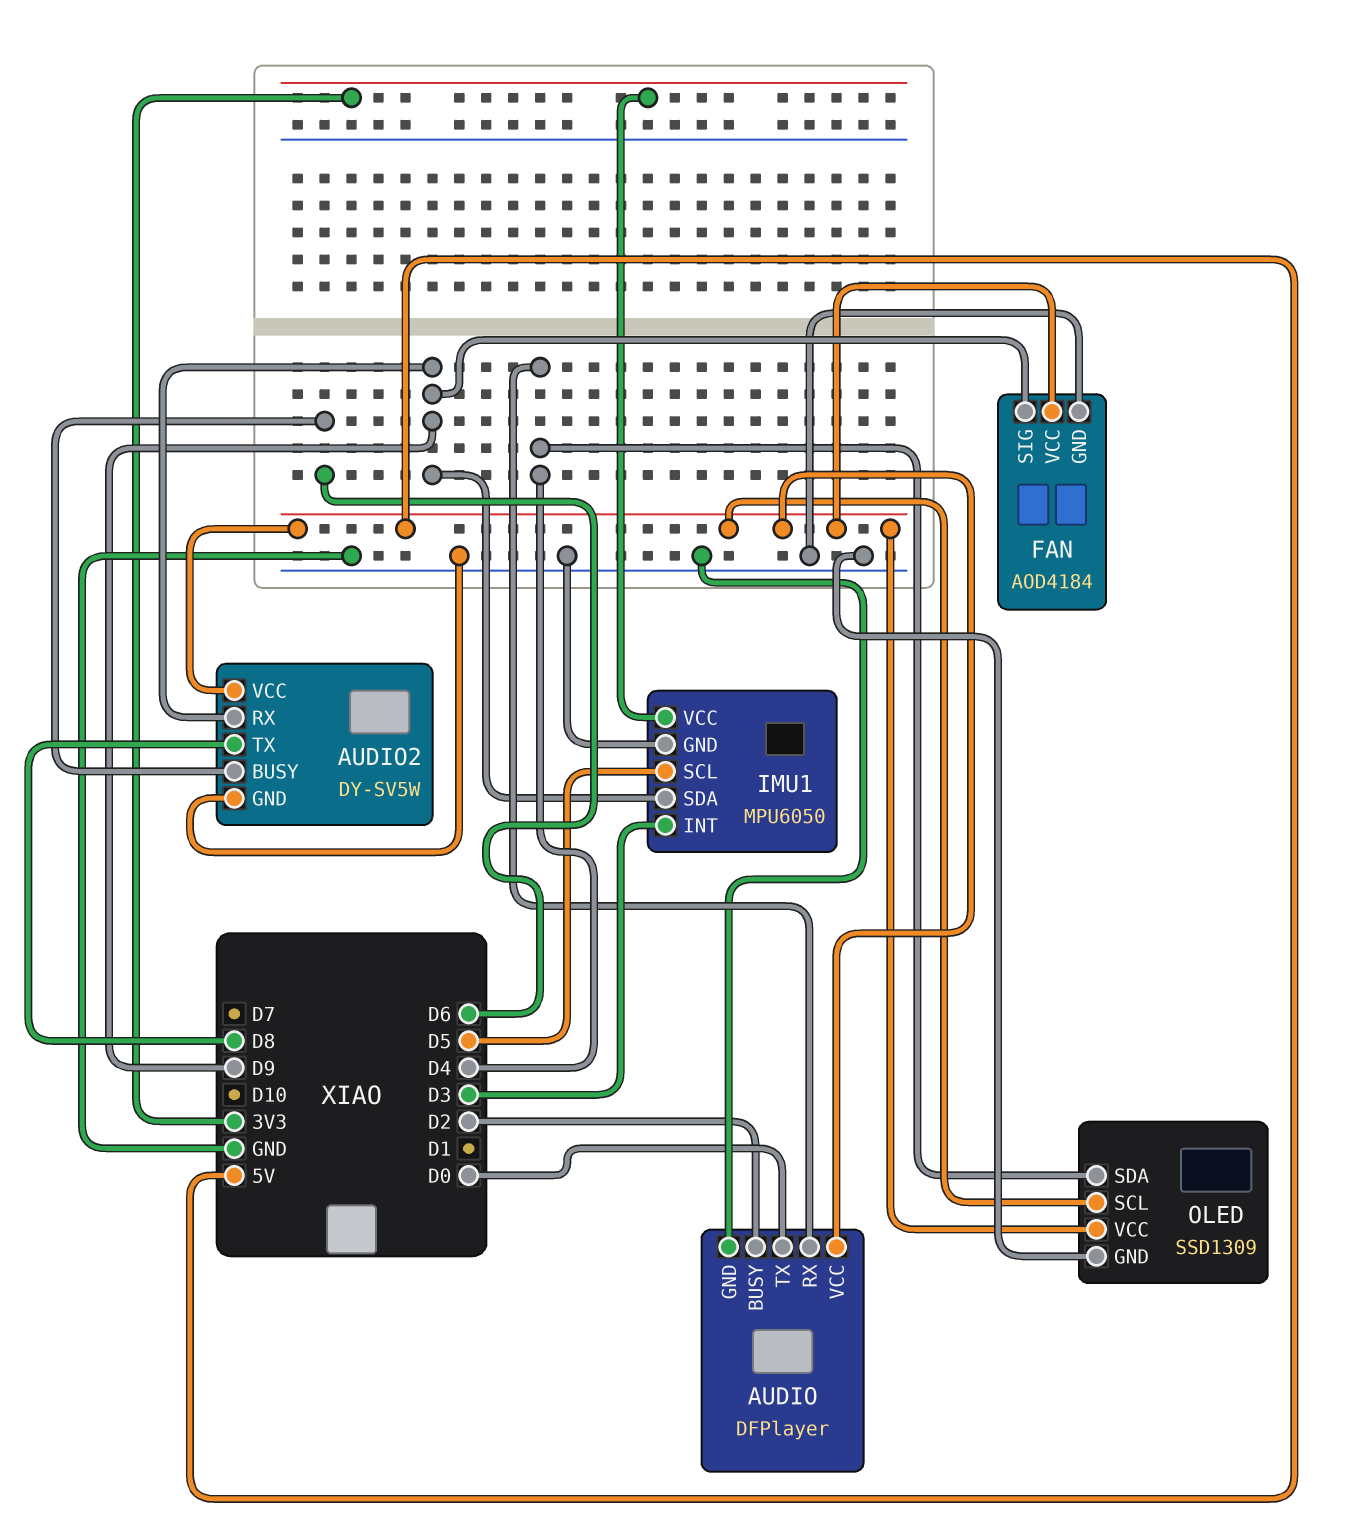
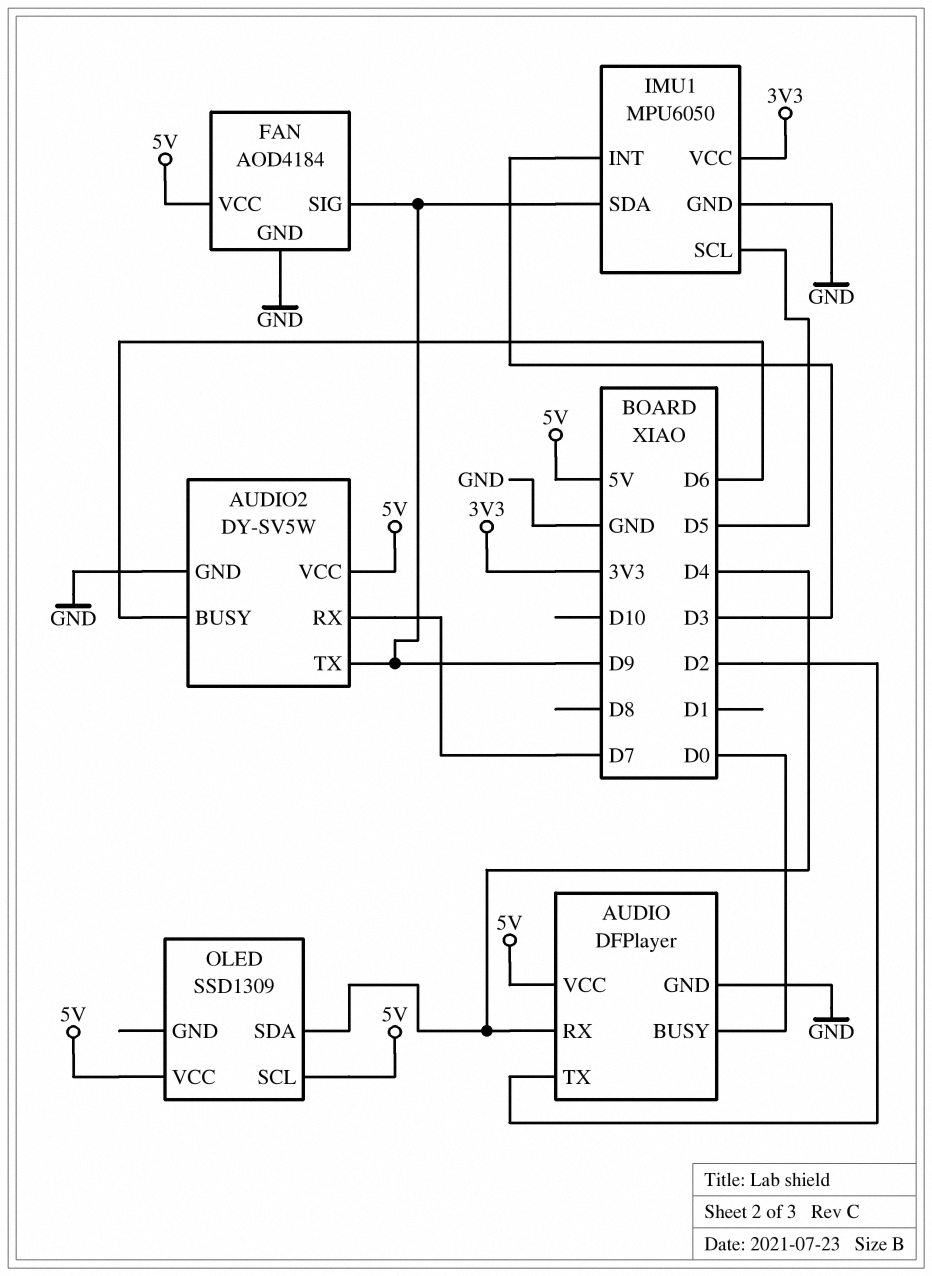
AUDIO pin BUSY: D2 -> D0
AUDIO pin TX: D0 -> D2
AUDIO2 pin RX: D9 -> D7
AUDIO2 pin TX: D8 -> D9
OLED pin GND: GND -> none

